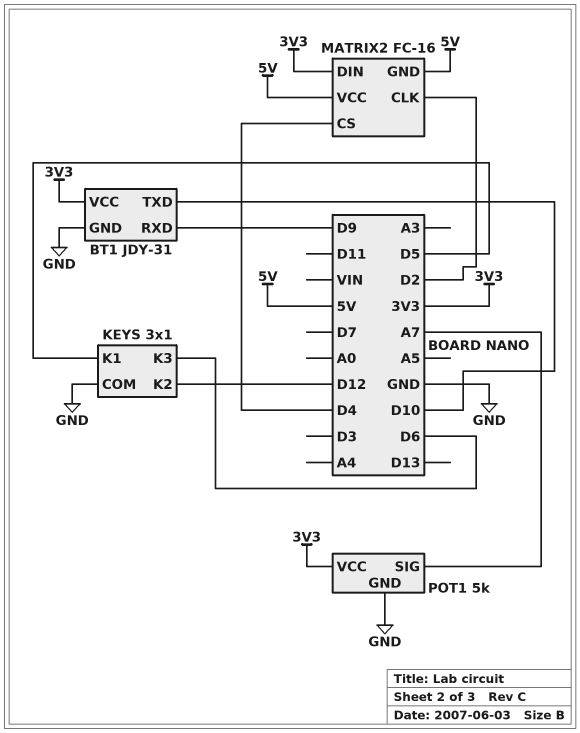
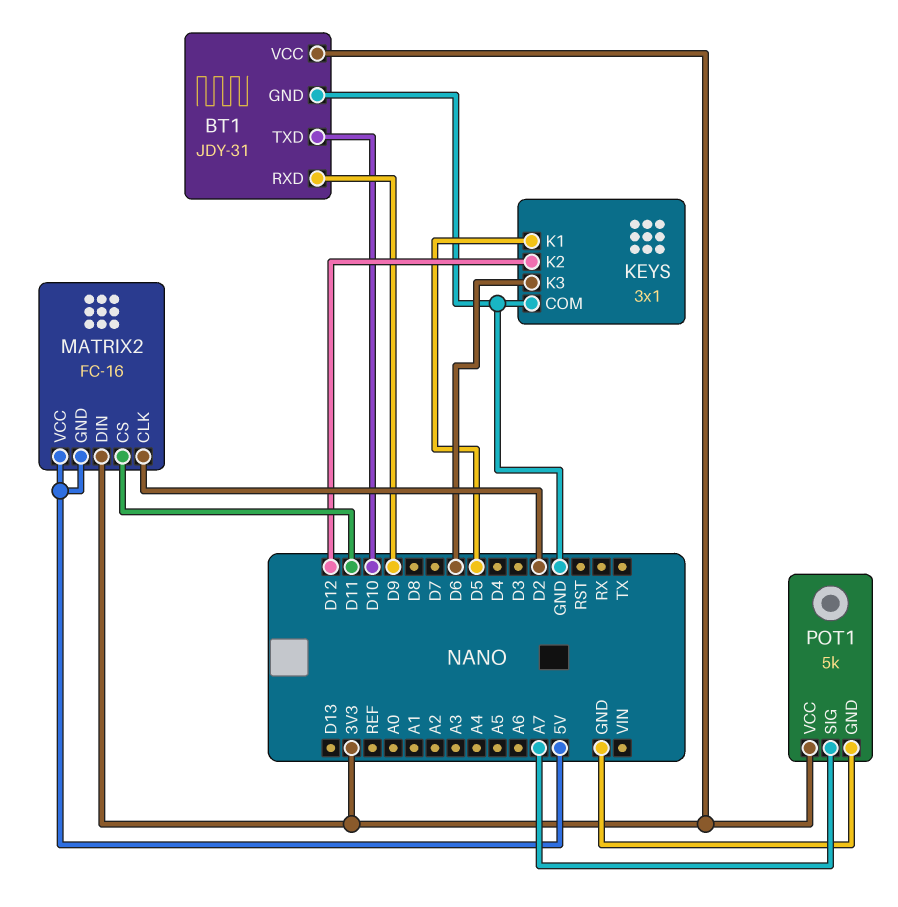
MATRIX2 pin CS: D4 -> D11

